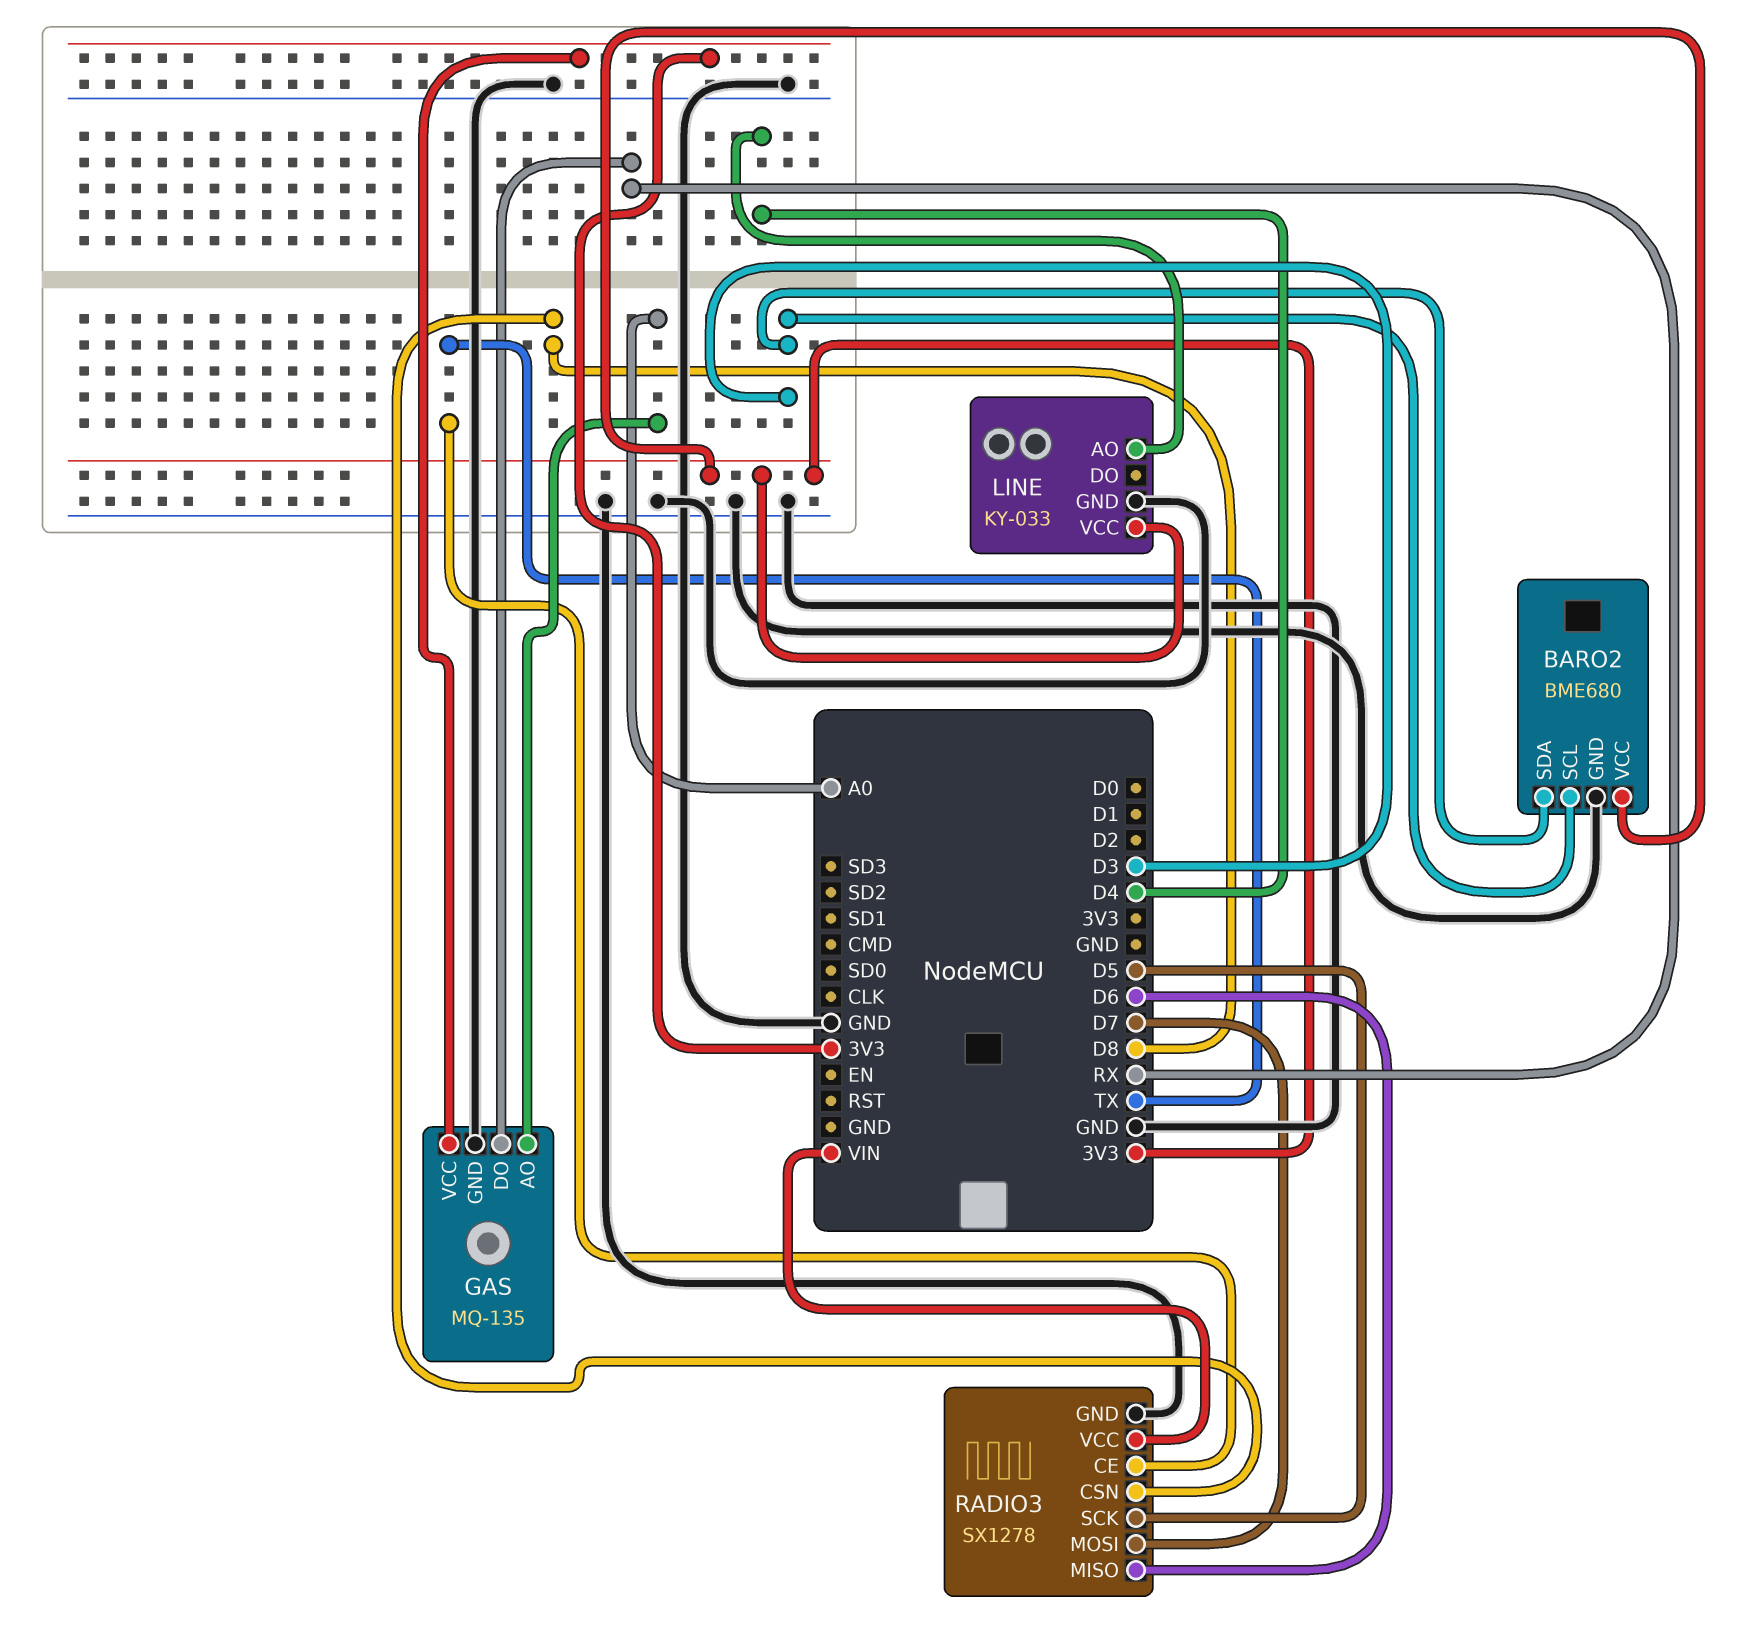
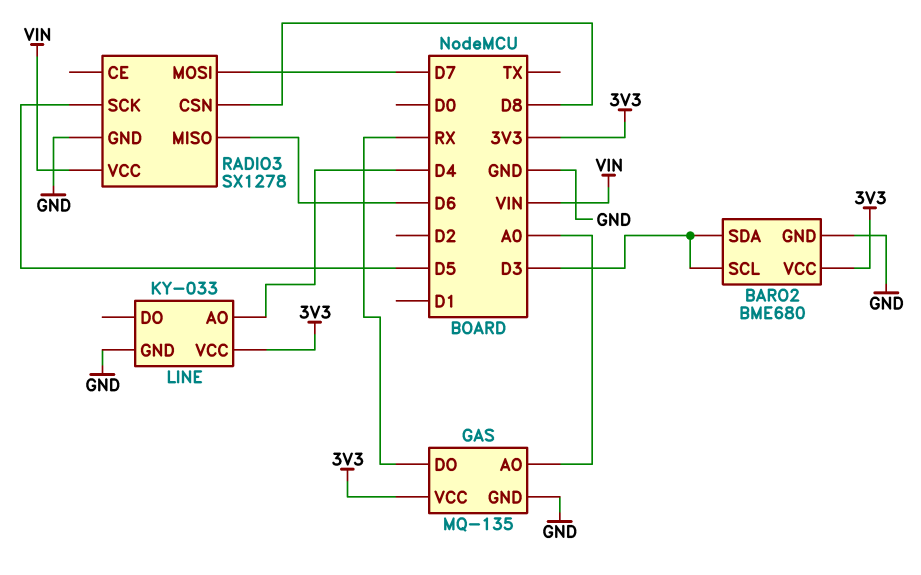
RADIO3 pin CE: TX -> none

